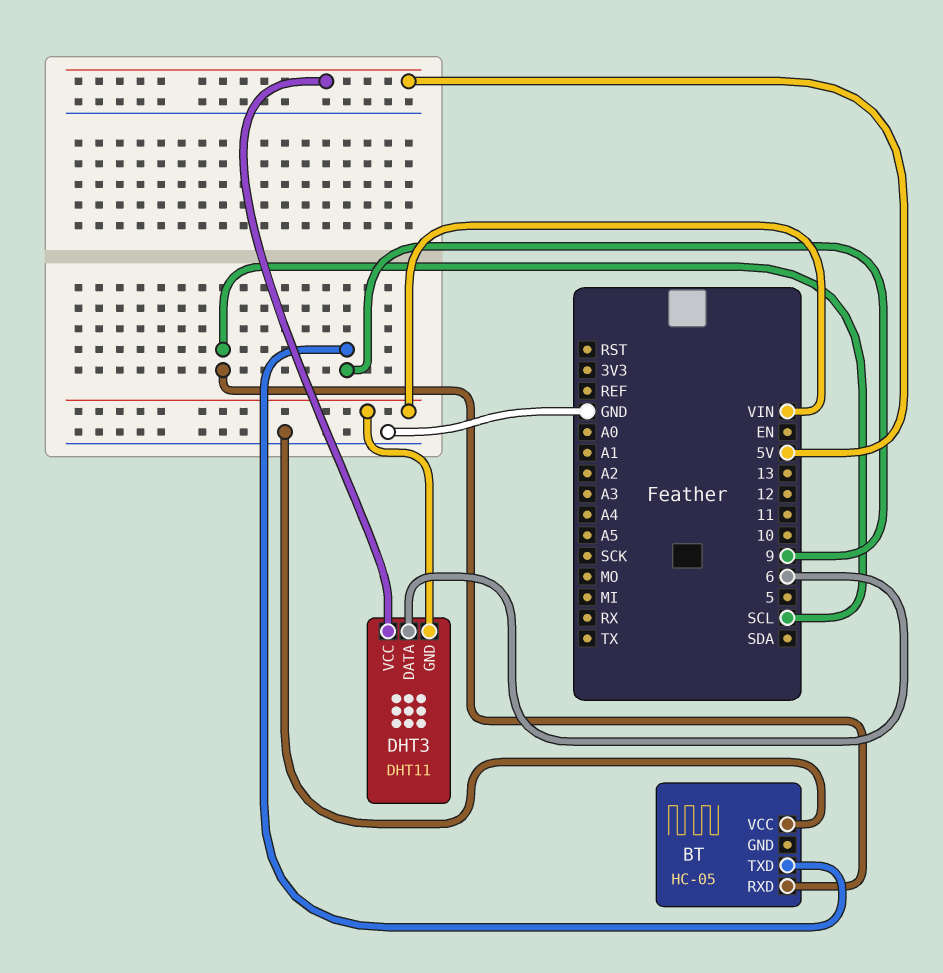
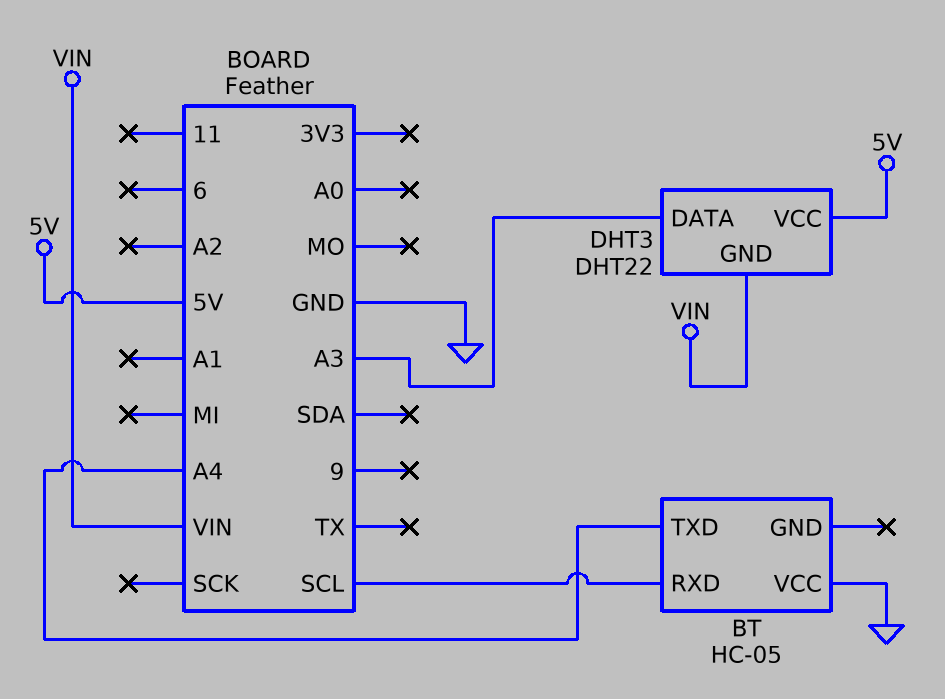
BT pin TXD: 9 -> A4
DHT3: DHT11 -> DHT22
DHT3 pin DATA: 6 -> A3

